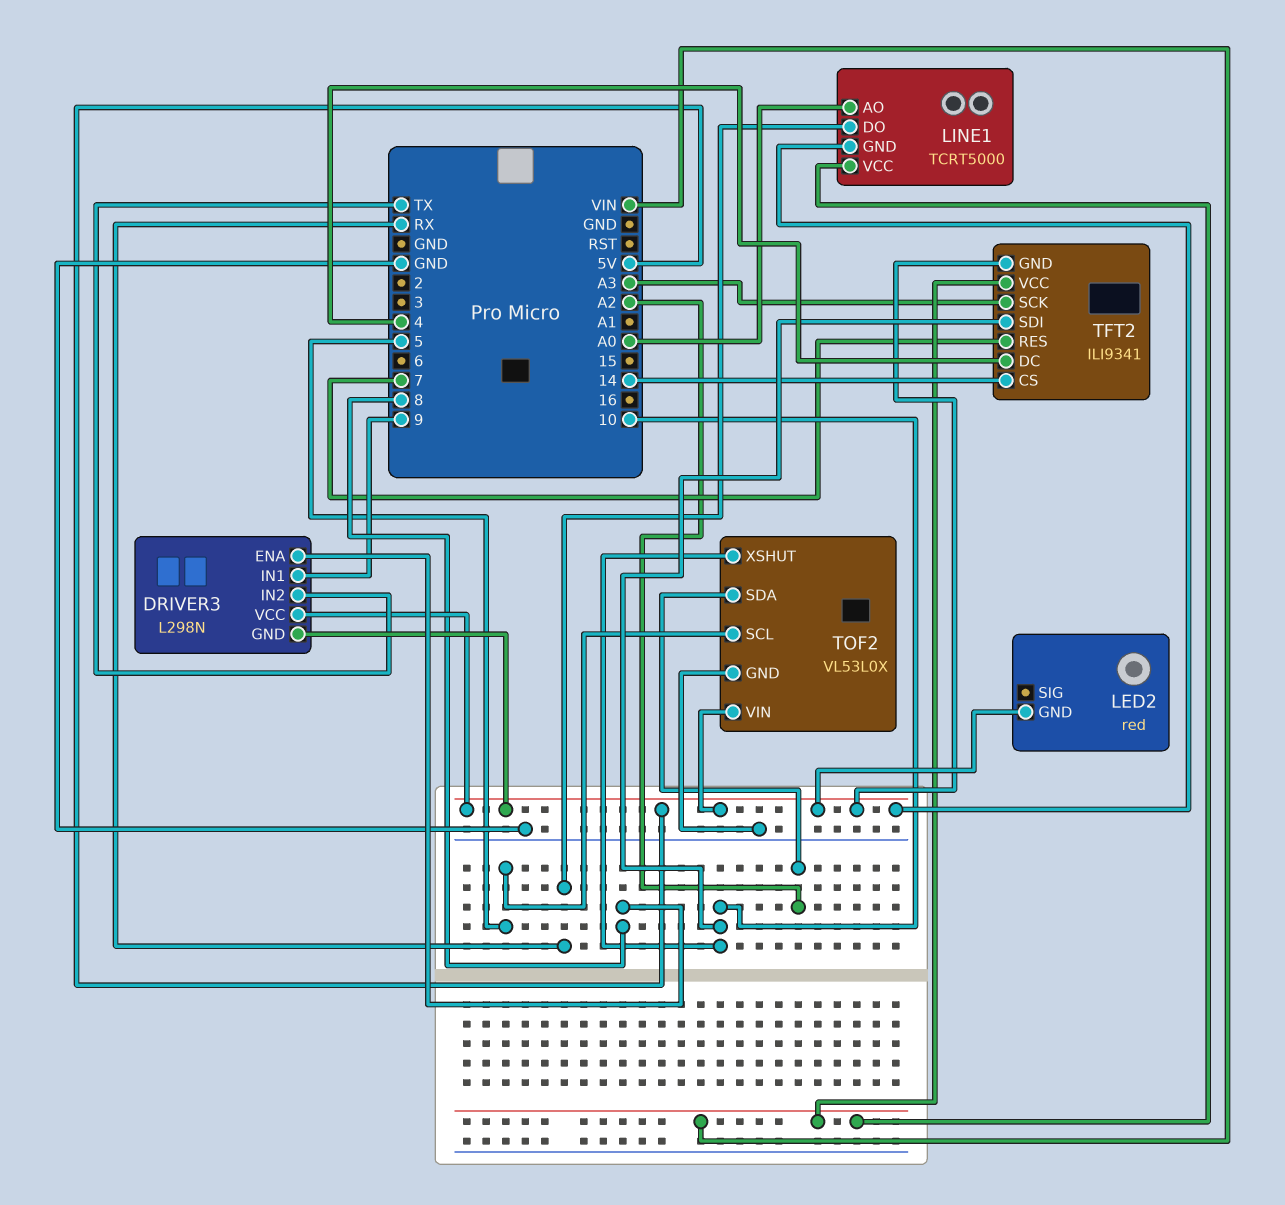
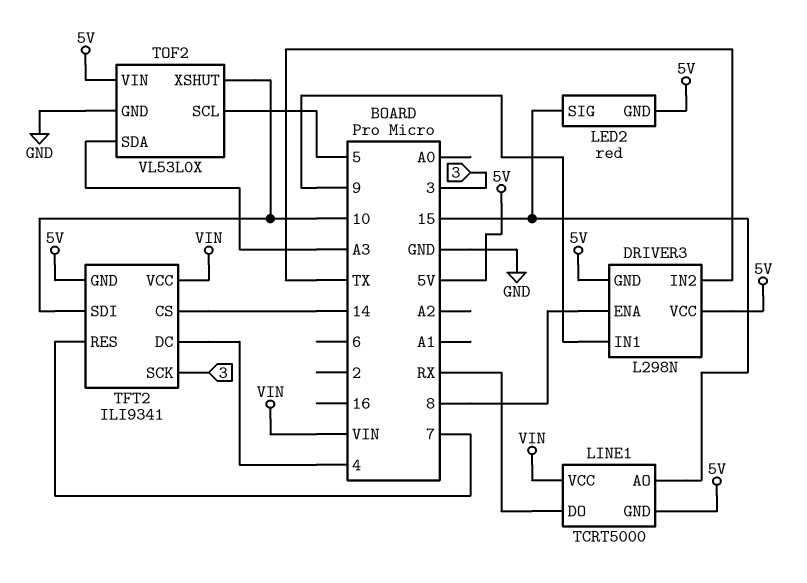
LED2 pin SIG: none -> 15
LINE1 pin AO: A0 -> 15
TFT2 pin SCK: A3 -> 3
TOF2 pin SDA: A2 -> A3

